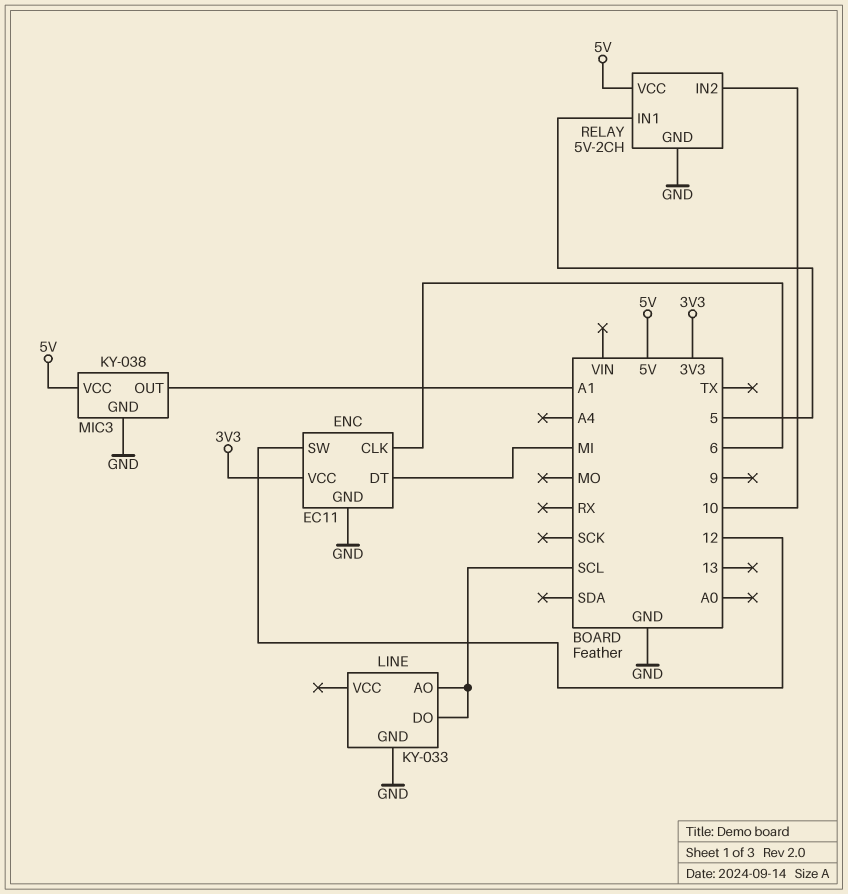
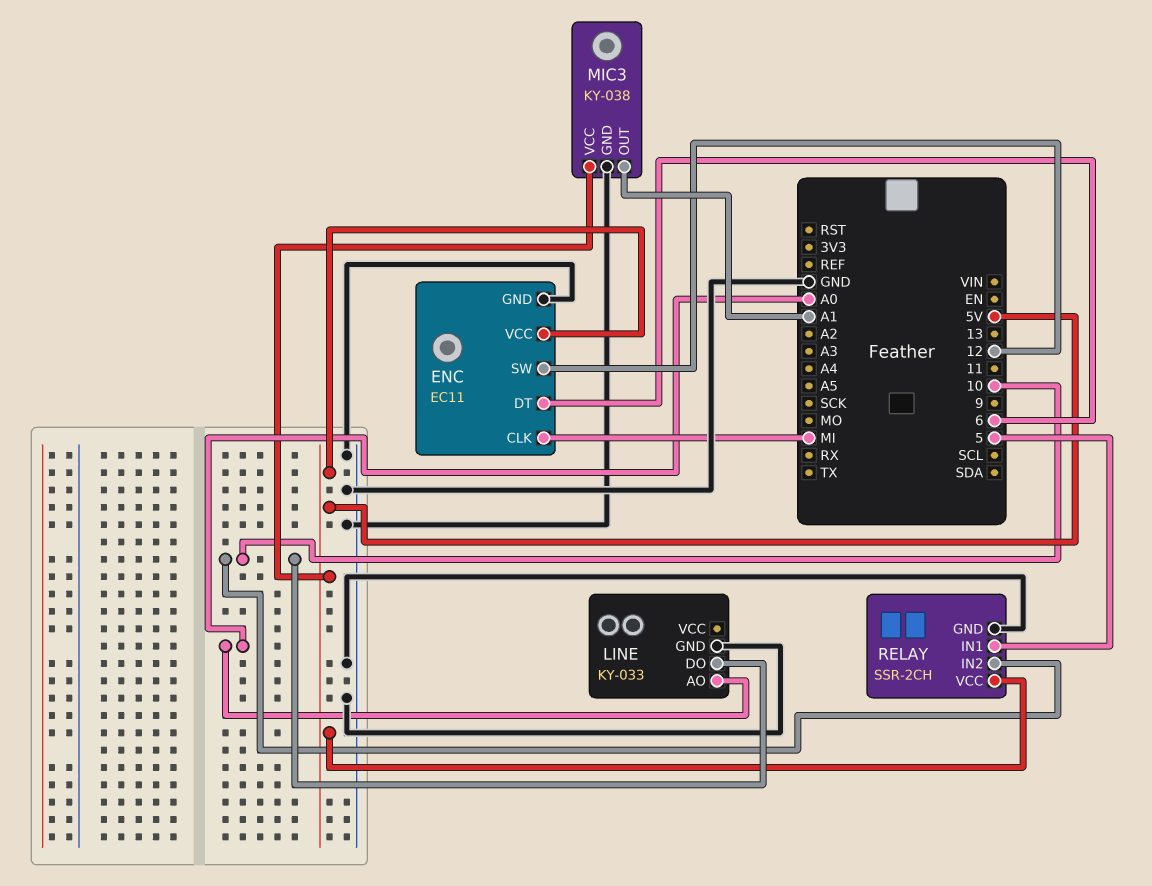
ENC pin CLK: 6 -> MI
ENC pin DT: MI -> 6
ENC pin VCC: 3V3 -> 5V
LINE pin AO: SCL -> A0
LINE pin DO: SCL -> 10
RELAY: 5V-2CH -> SSR-2CH

